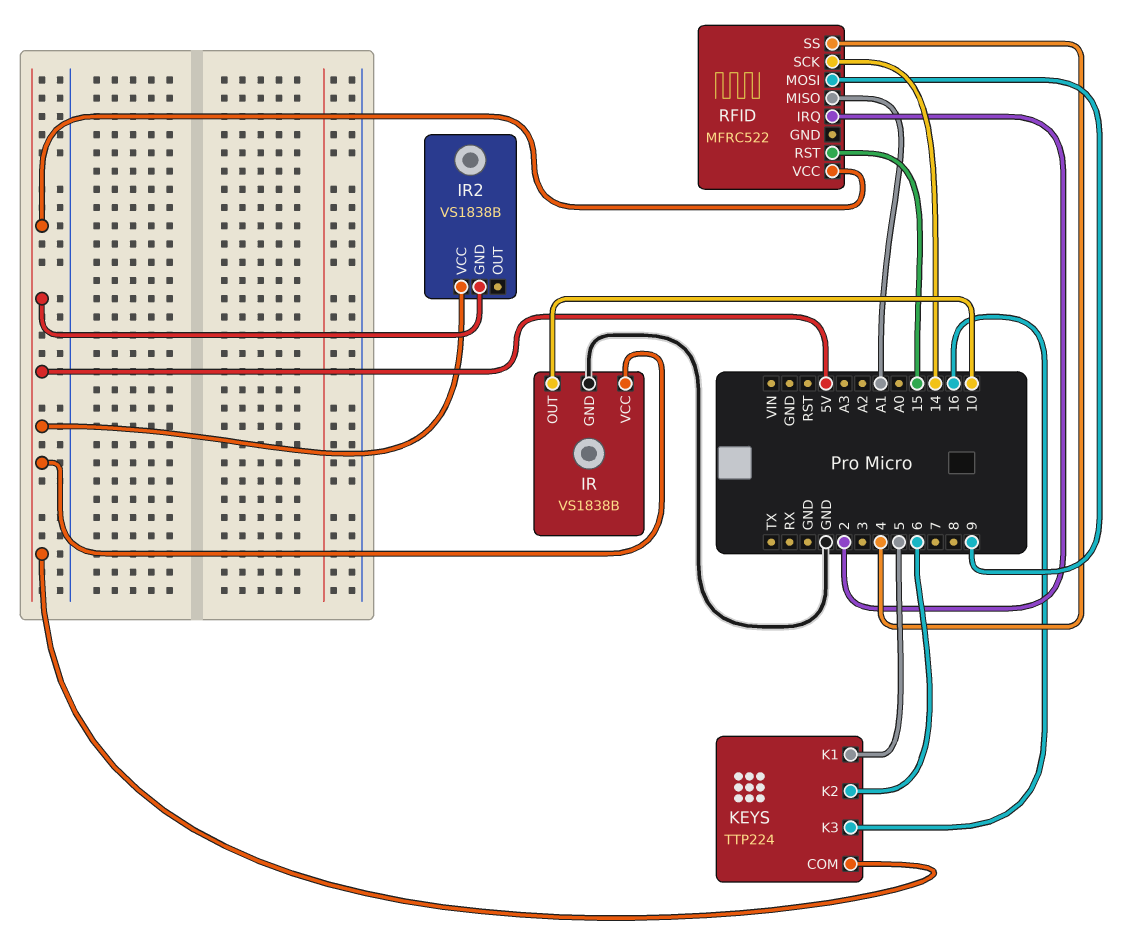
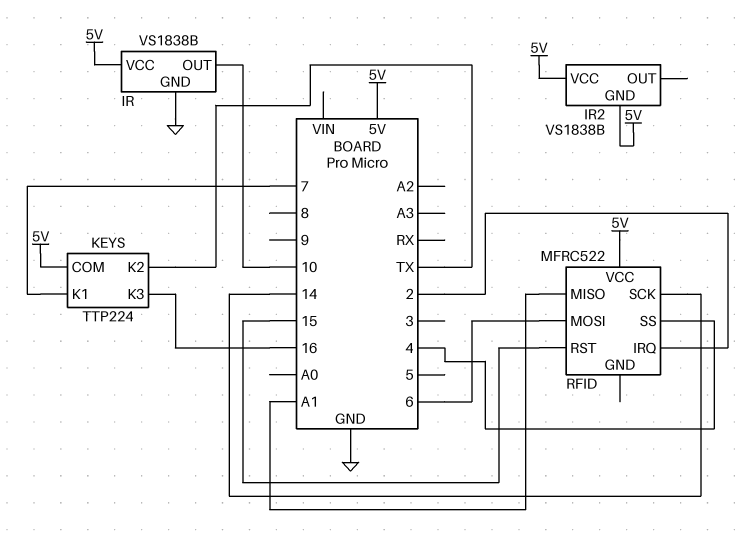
KEYS pin K1: 5 -> 7
KEYS pin K2: 6 -> TX
RFID pin MOSI: 9 -> 6

